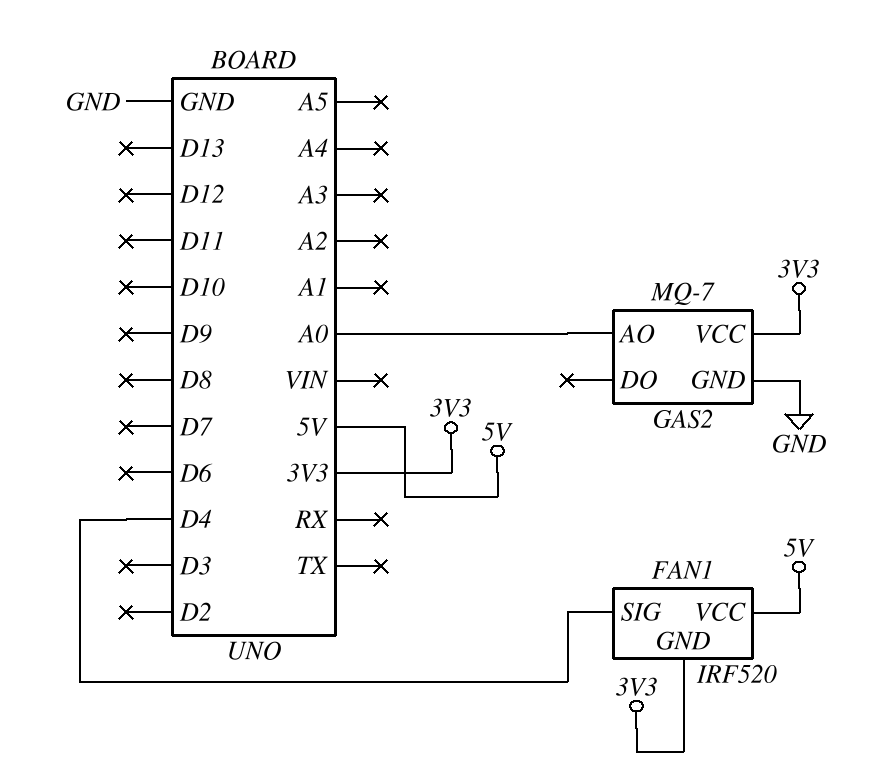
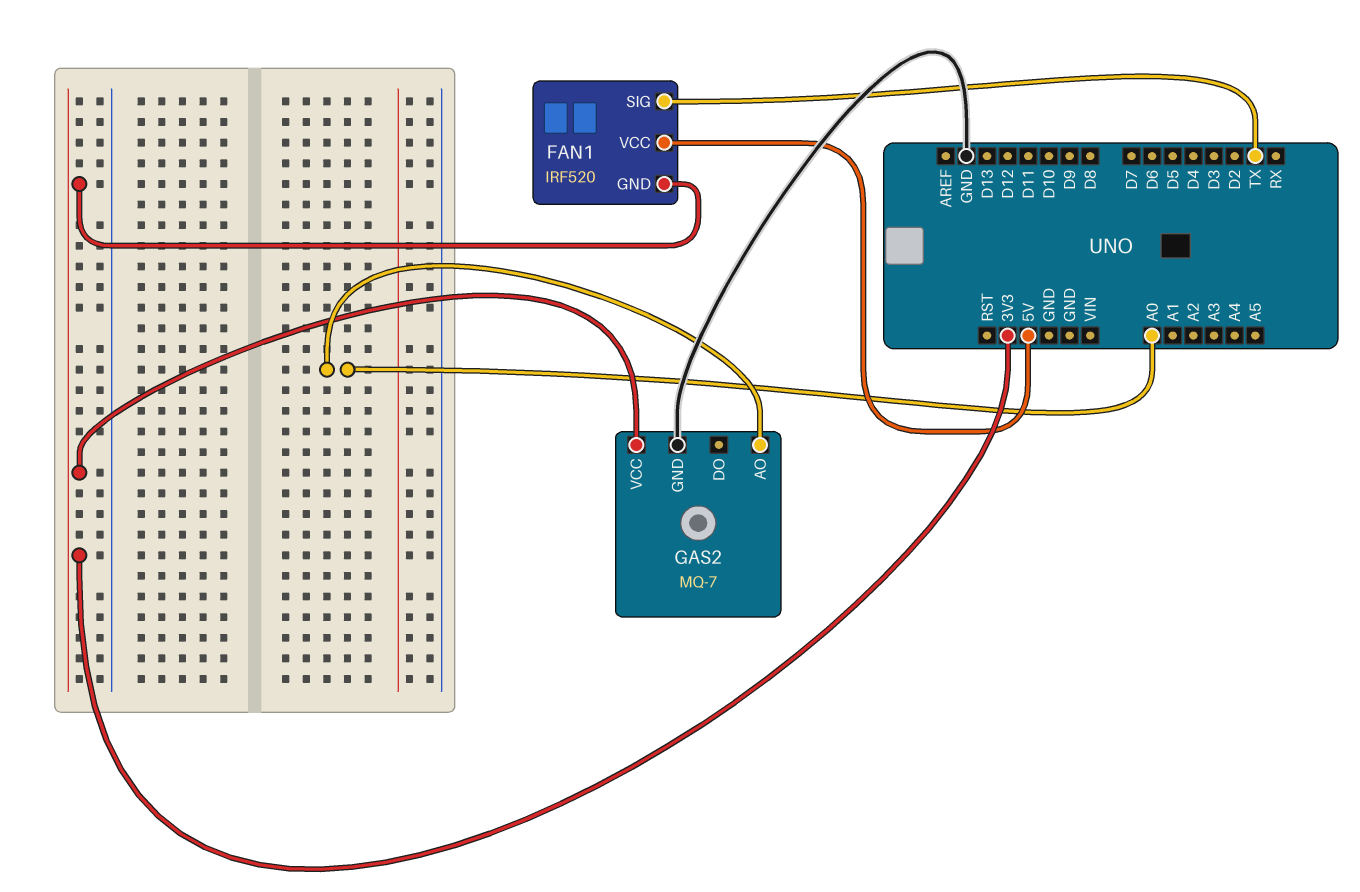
FAN1 pin SIG: D4 -> TX

